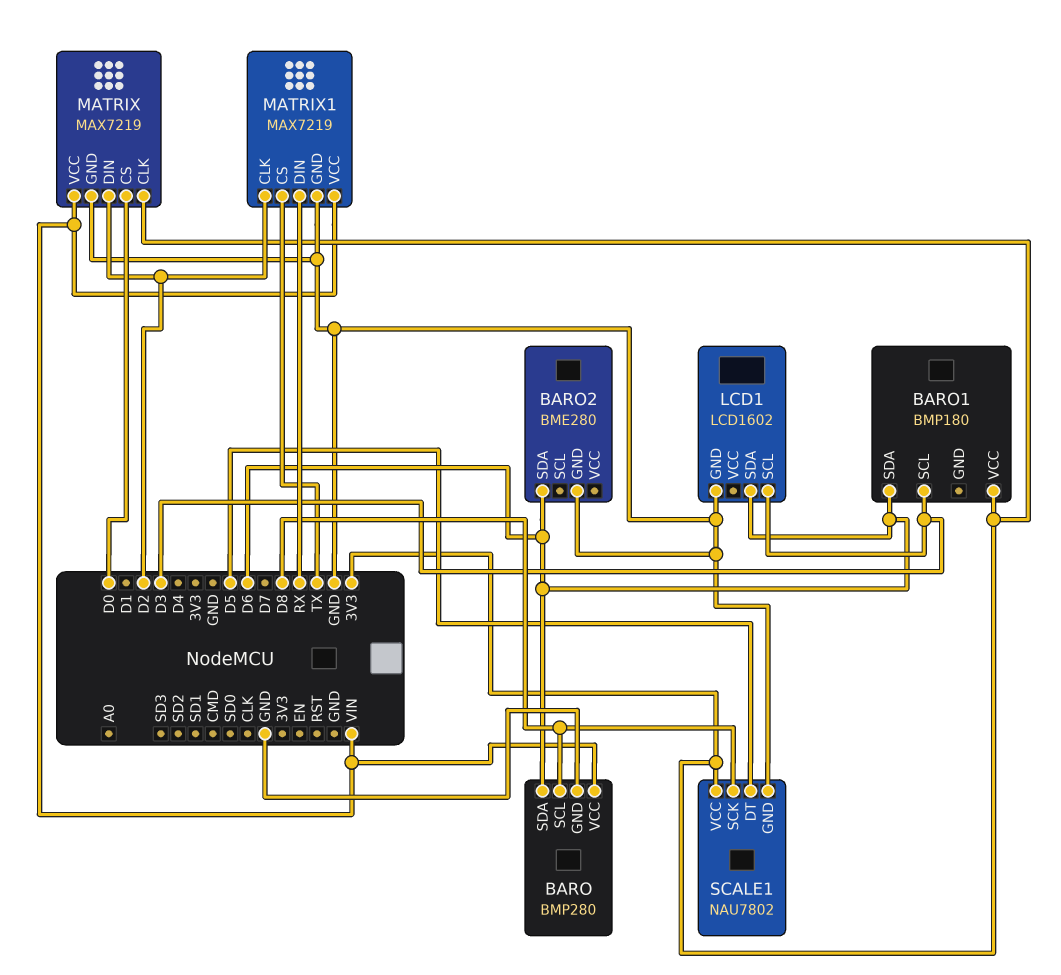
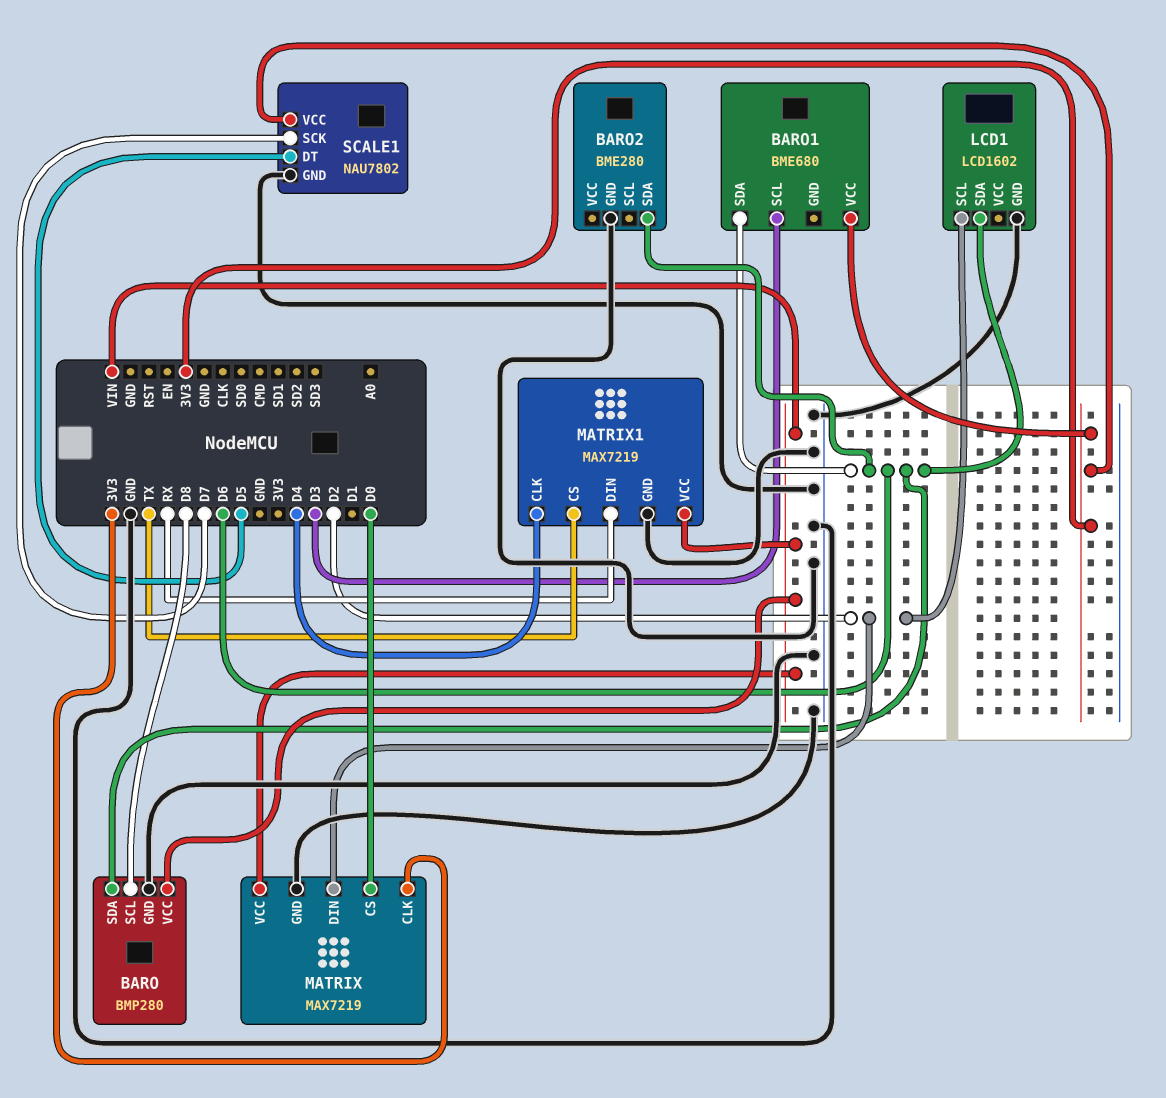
BARO1: BMP180 -> BME680
LCD1 pin SCL: D3 -> D2
MATRIX1 pin CLK: D2 -> D4
SCALE1 pin SCK: D8 -> D7

